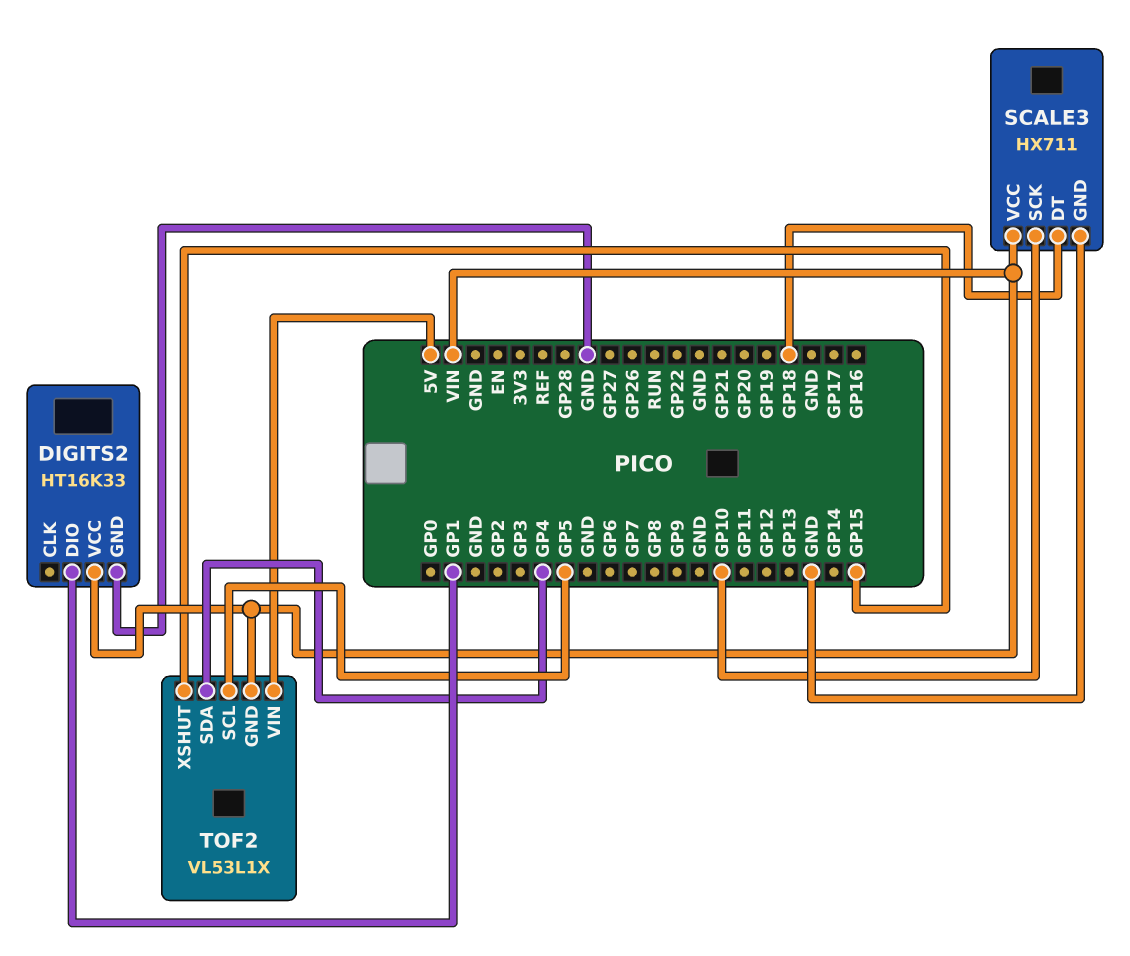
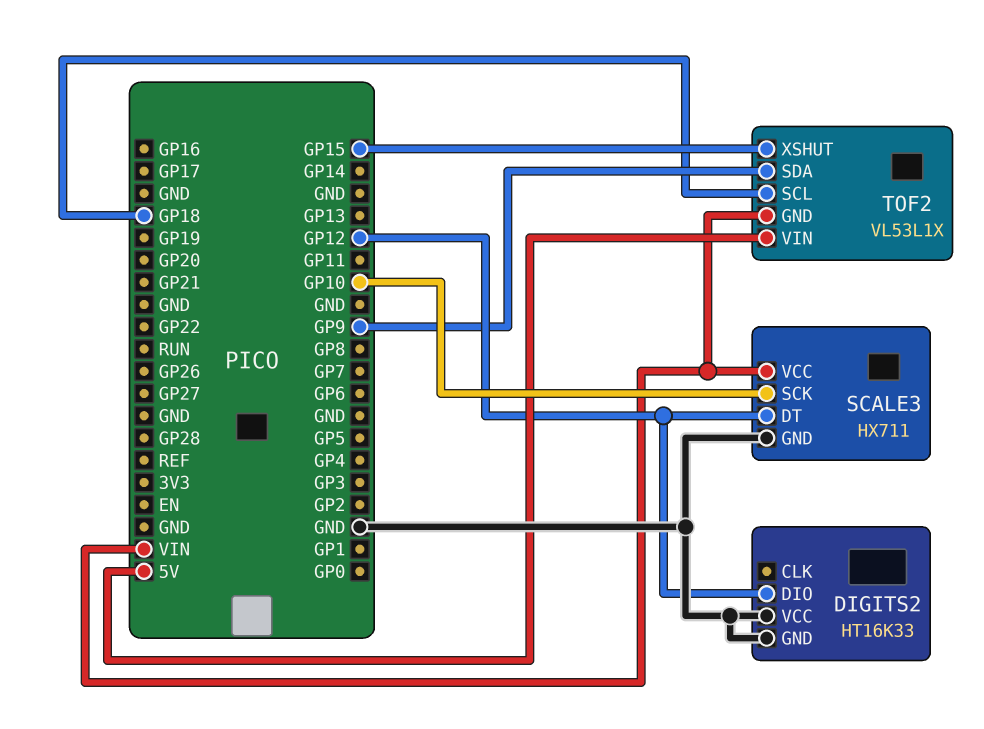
DIGITS2 pin DIO: GP1 -> GP12
DIGITS2 pin VCC: VIN -> GND
SCALE3 pin DT: GP18 -> GP12
TOF2 pin SCL: GP5 -> GP18
TOF2 pin SDA: GP4 -> GP9

